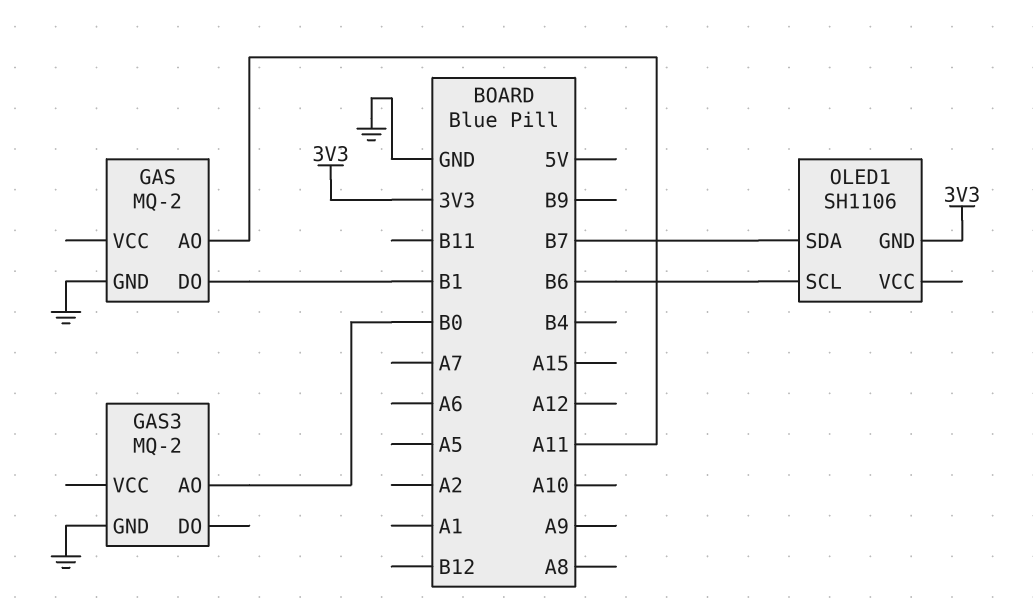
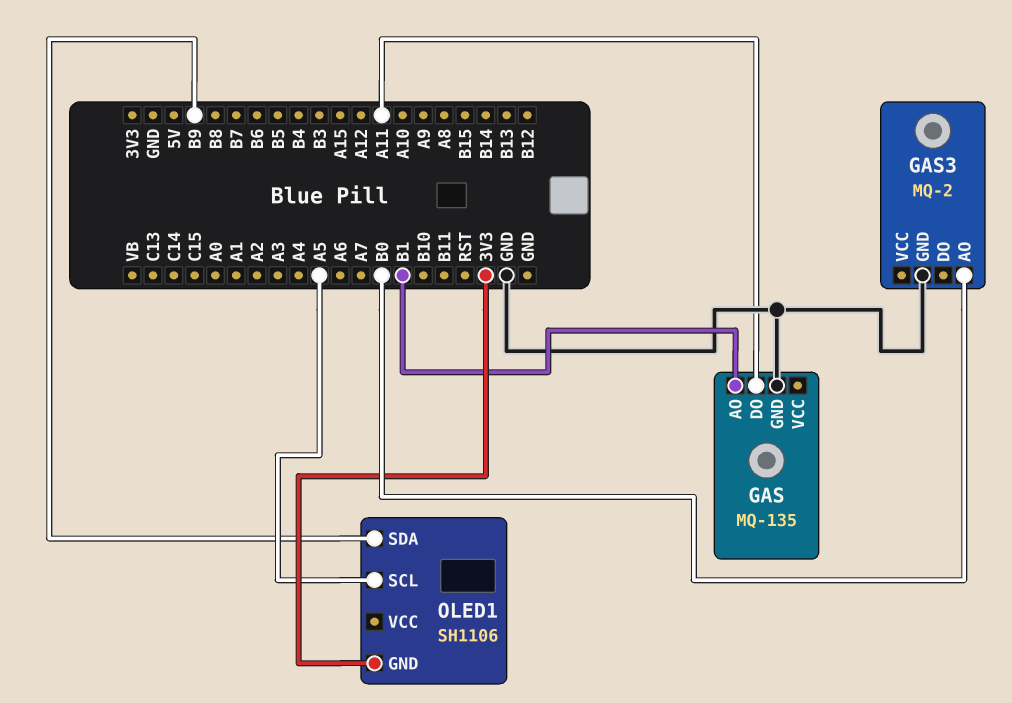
GAS: MQ-2 -> MQ-135
GAS pin AO: A11 -> B1
GAS pin DO: B1 -> A11
OLED1 pin SCL: B6 -> A5
OLED1 pin SDA: B7 -> B9

